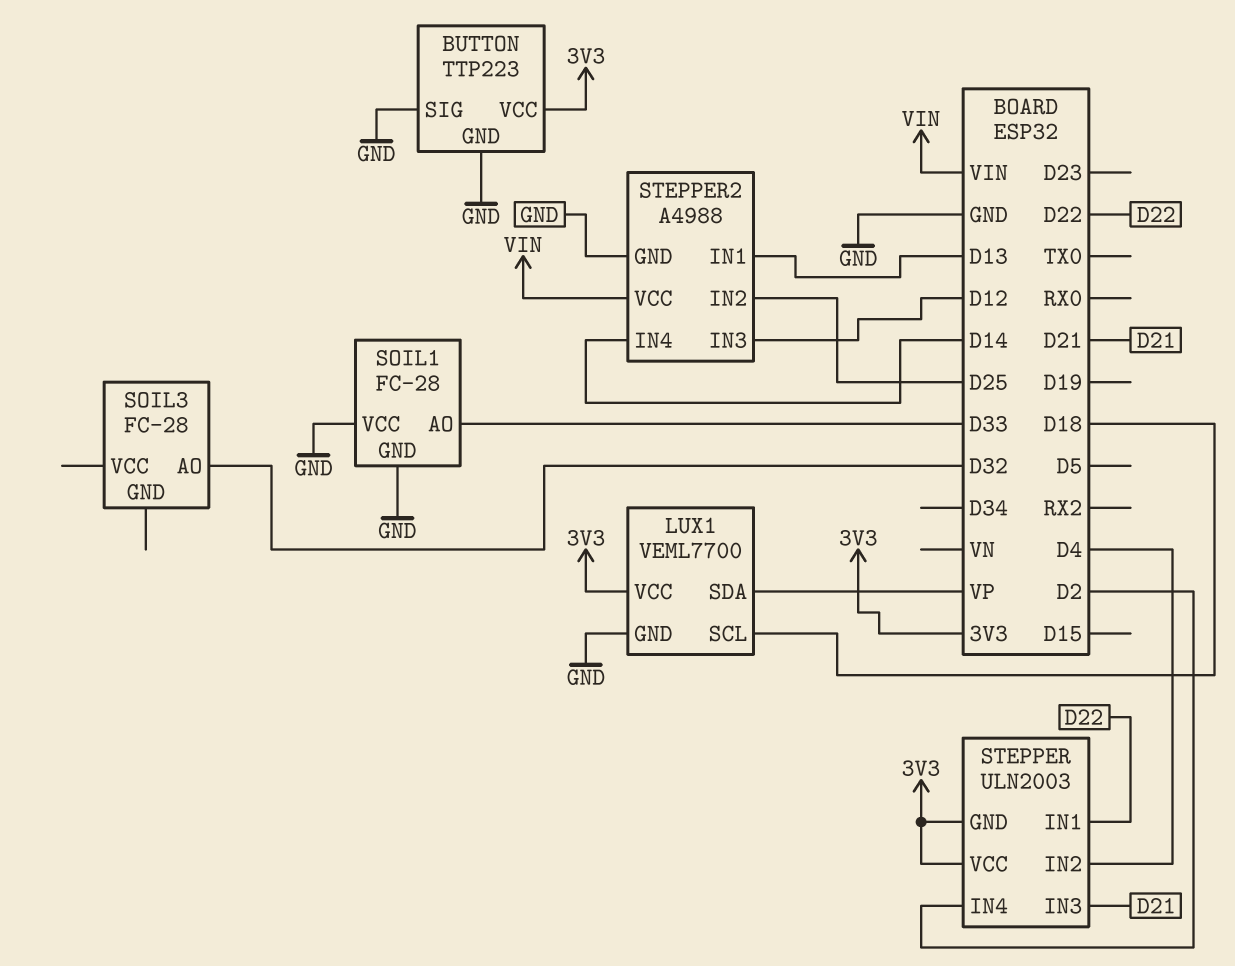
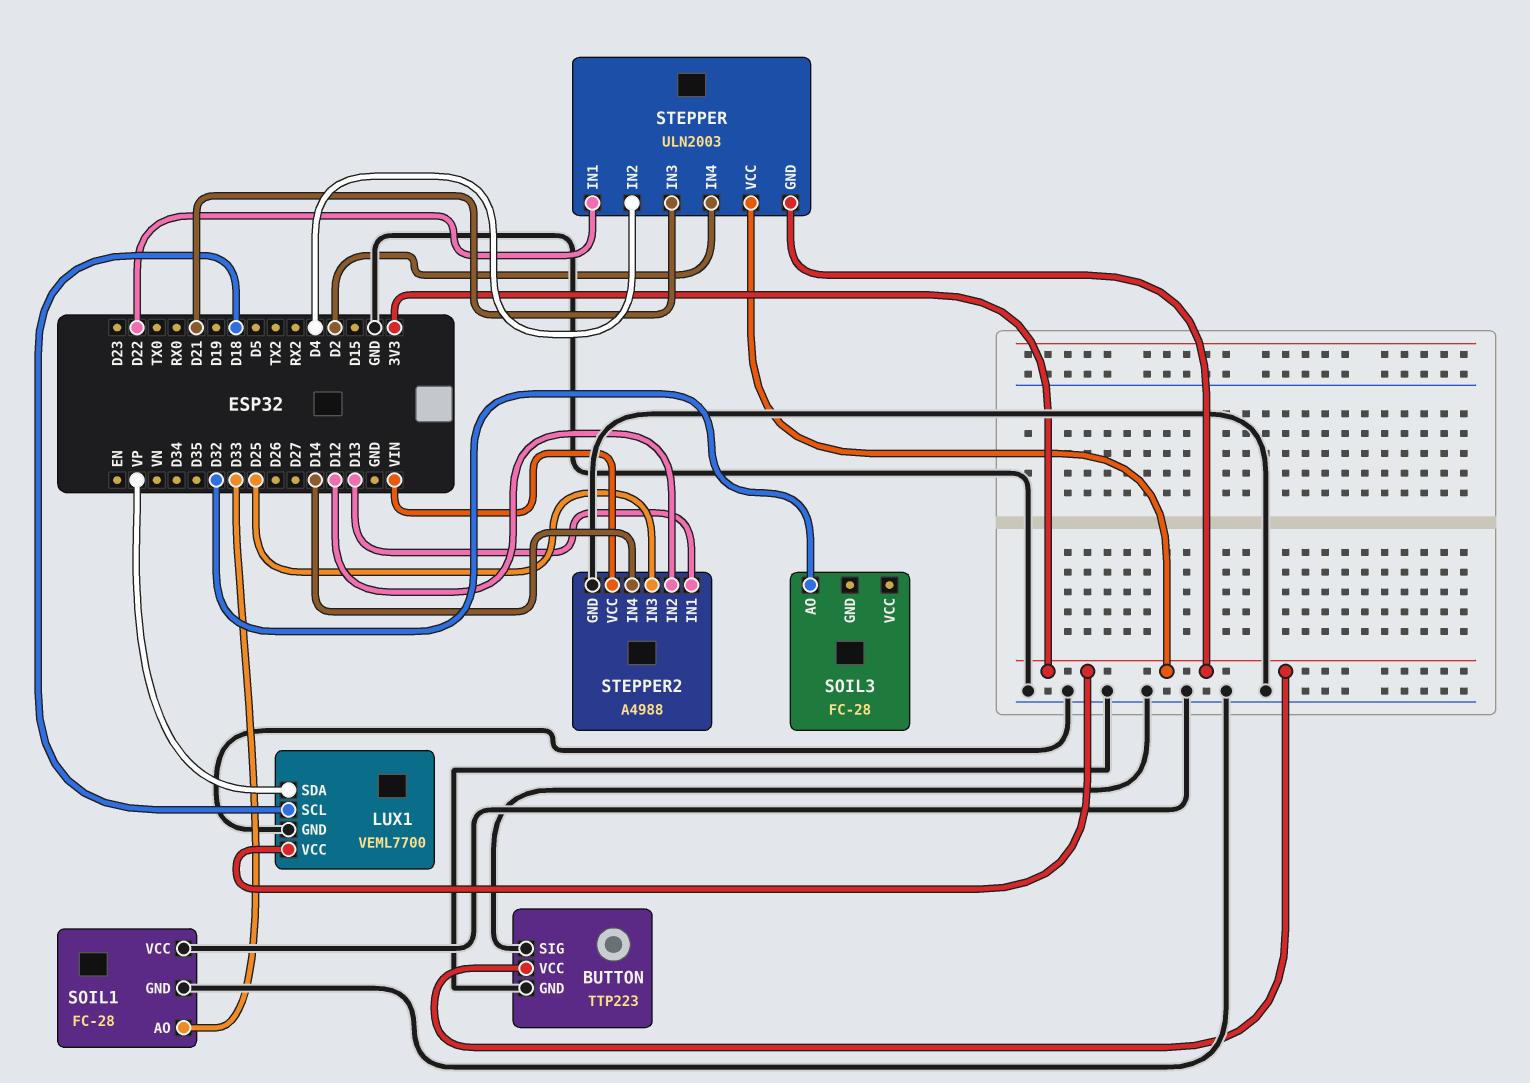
STEPPER2 pin IN2: D25 -> D12
STEPPER2 pin IN3: D12 -> D25

